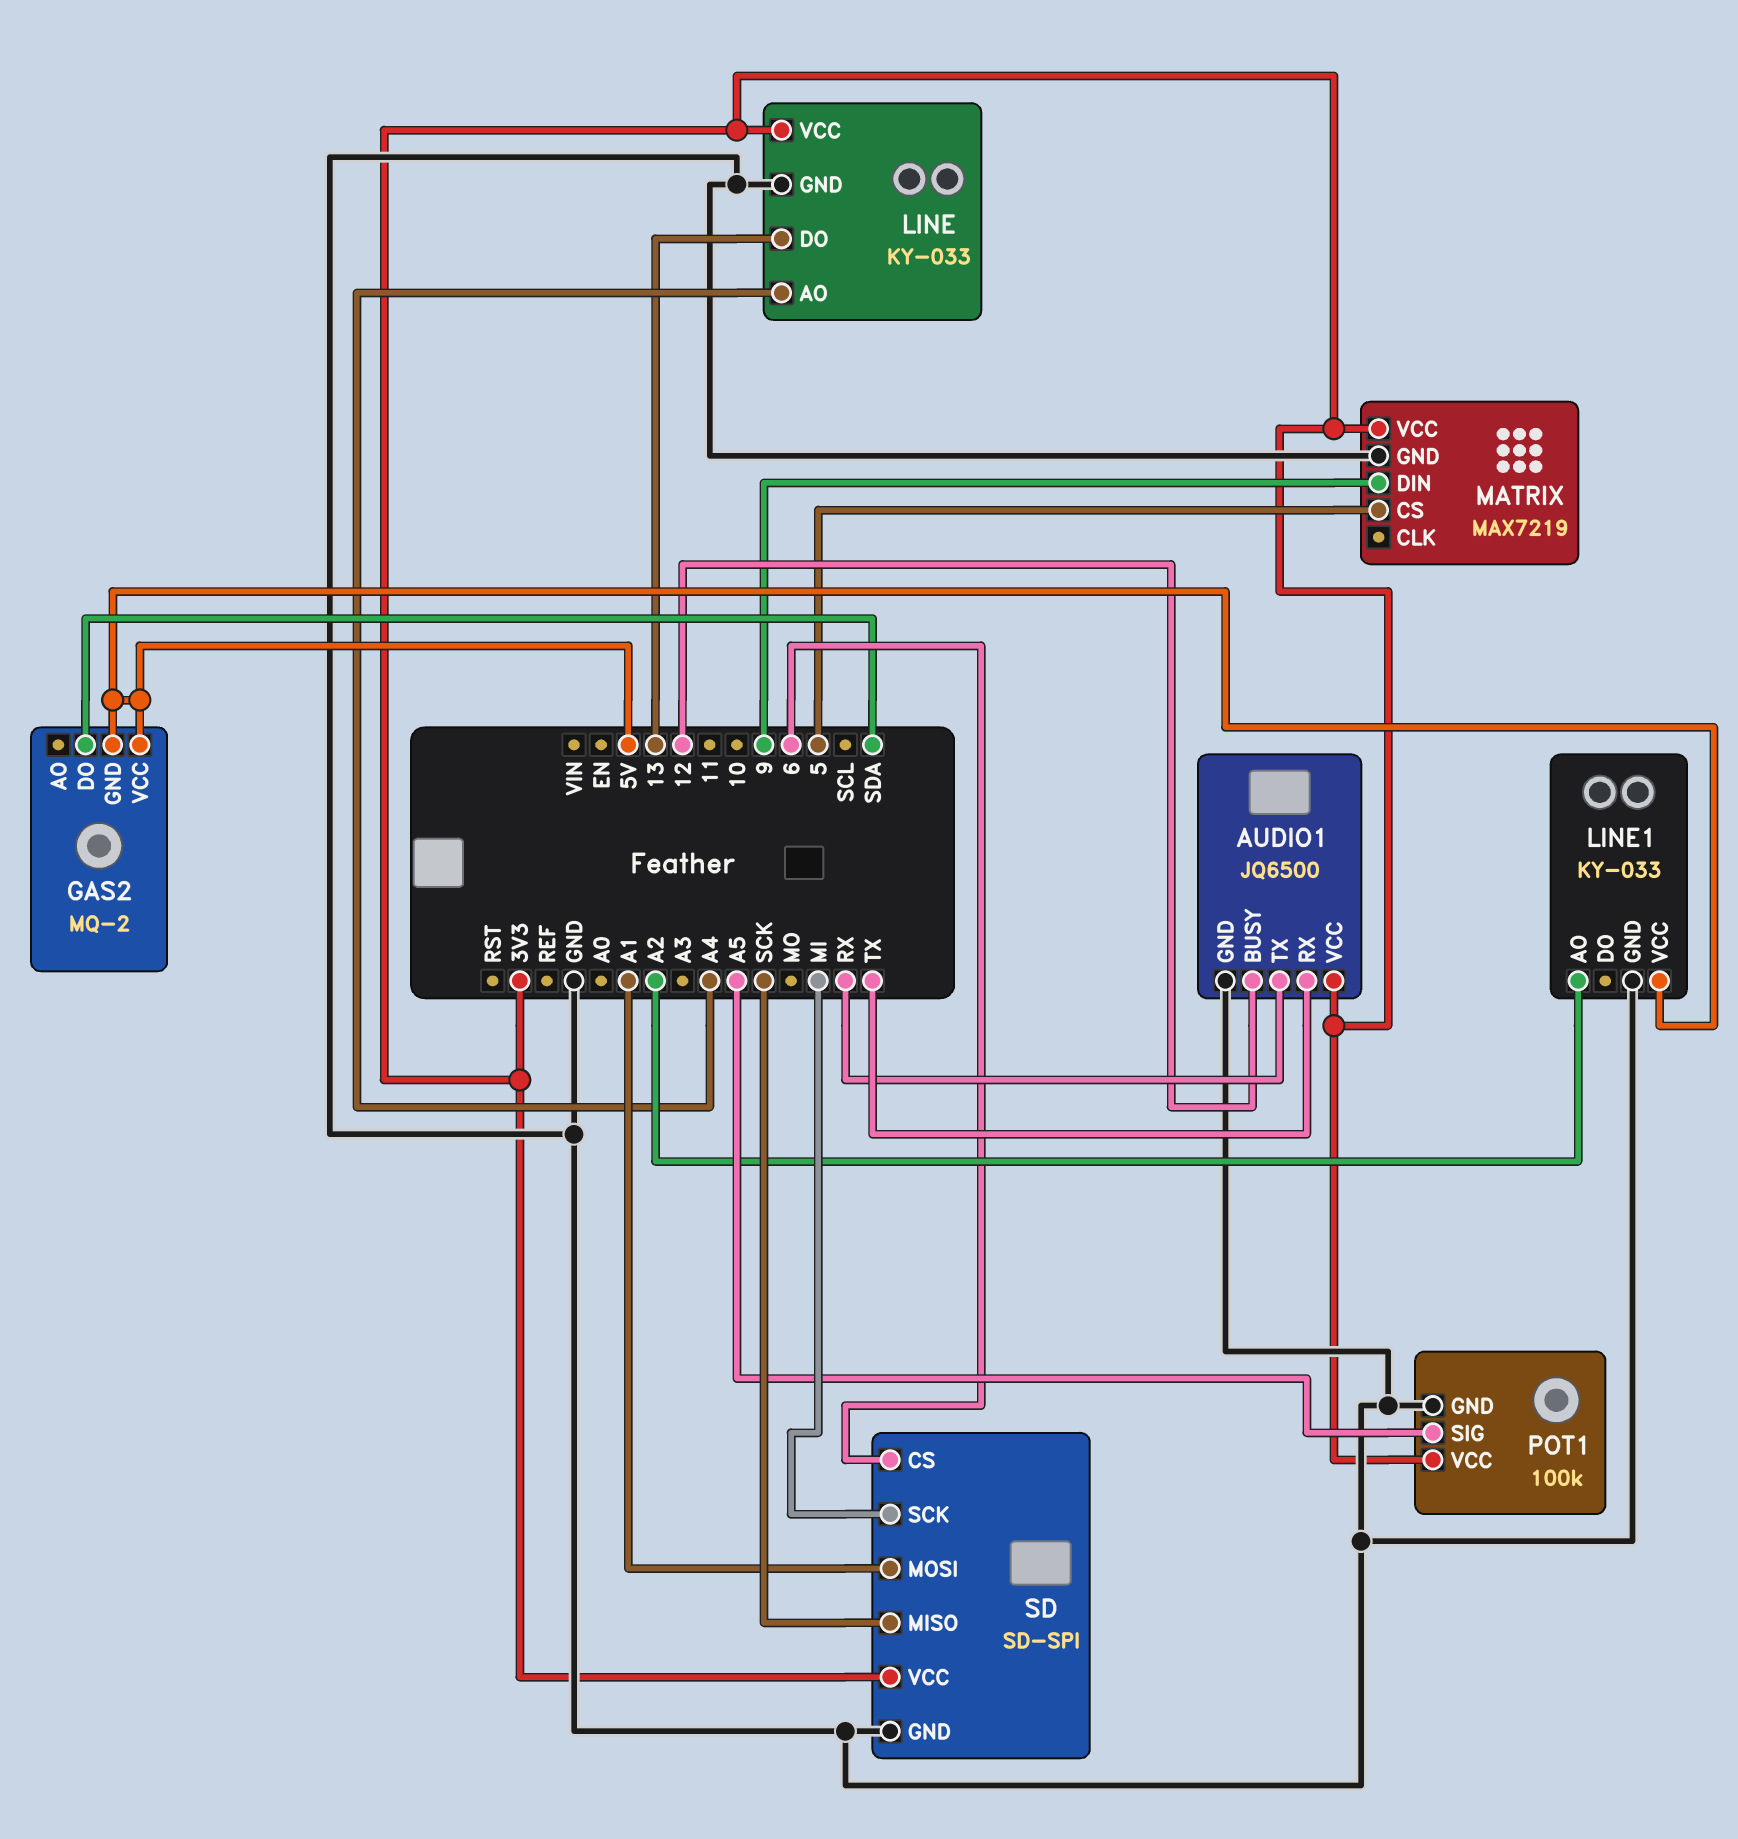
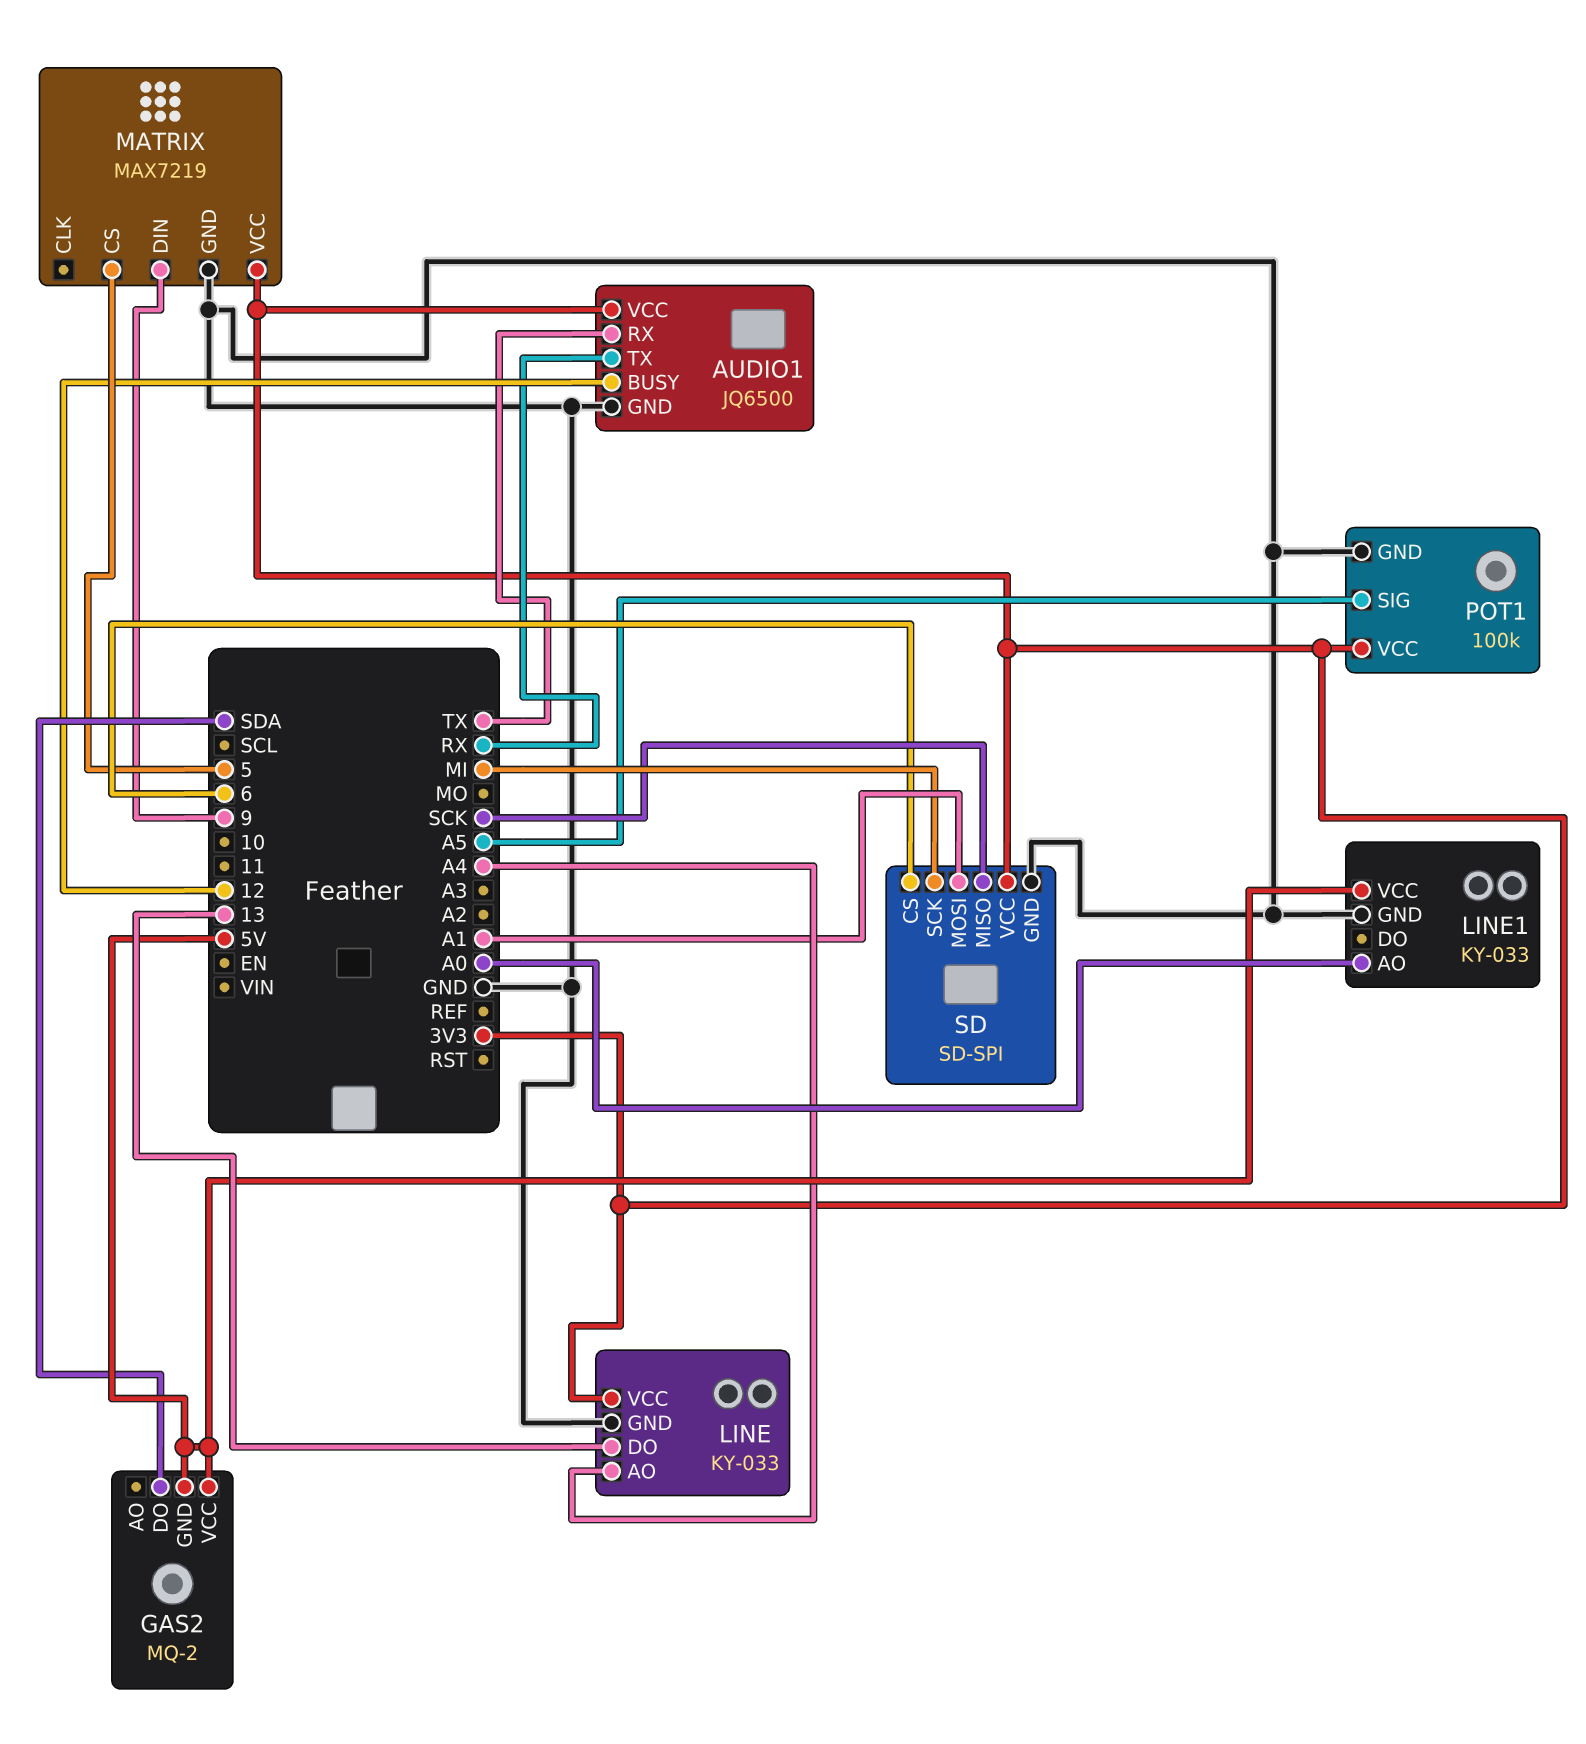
LINE1 pin AO: A2 -> A0

